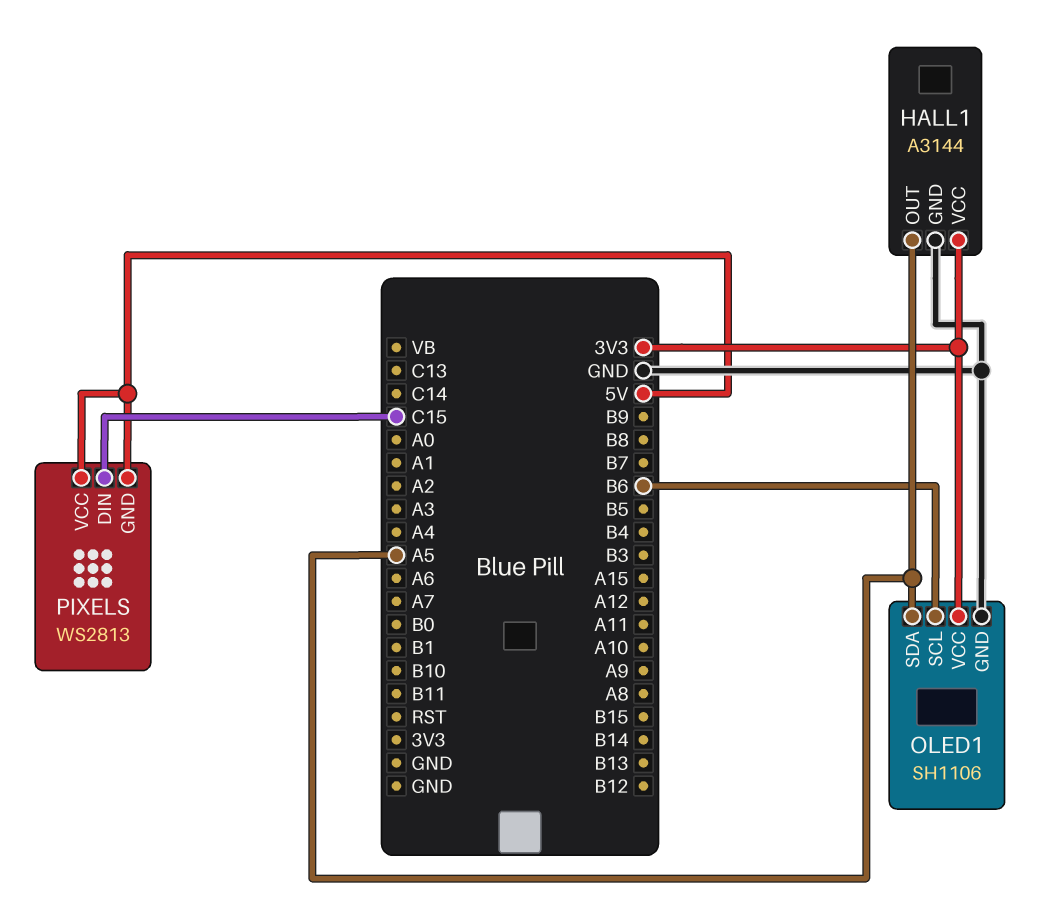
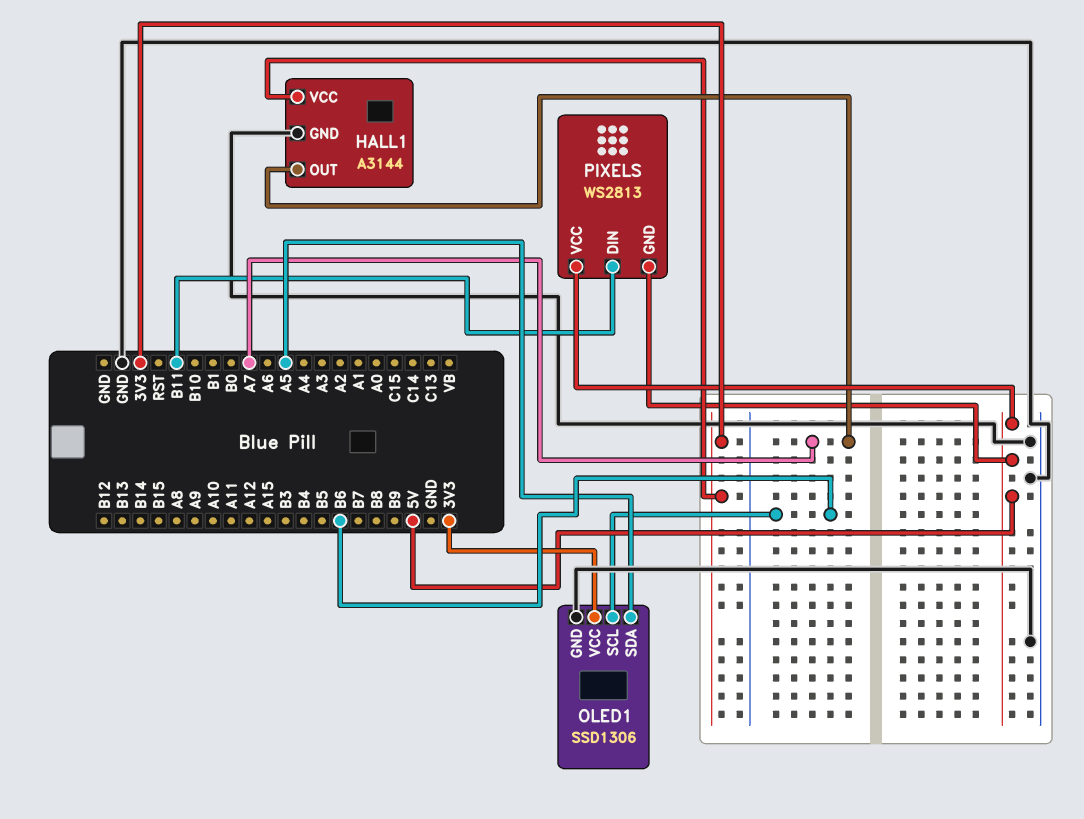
HALL1 pin OUT: A5 -> A7
OLED1: SH1106 -> SSD1306
PIXELS pin DIN: C15 -> B11

